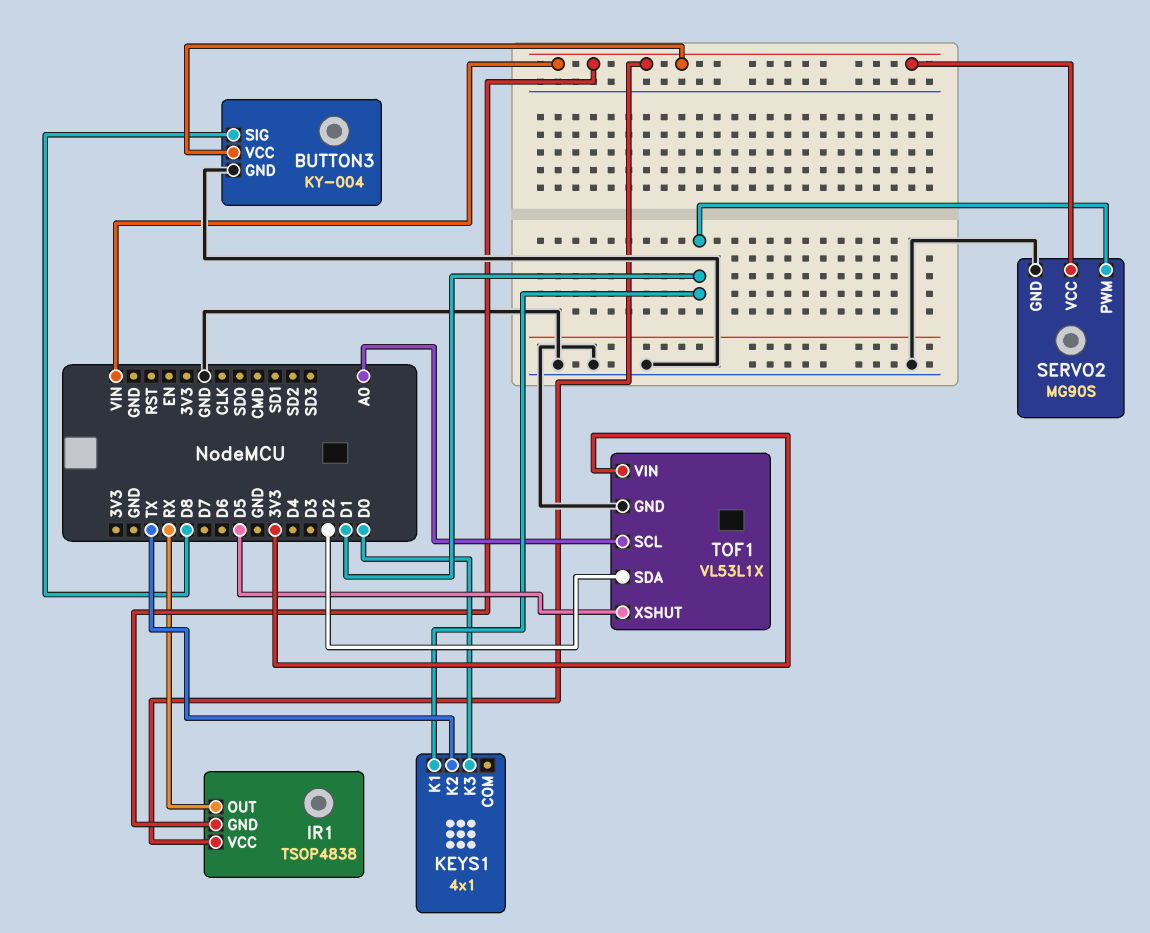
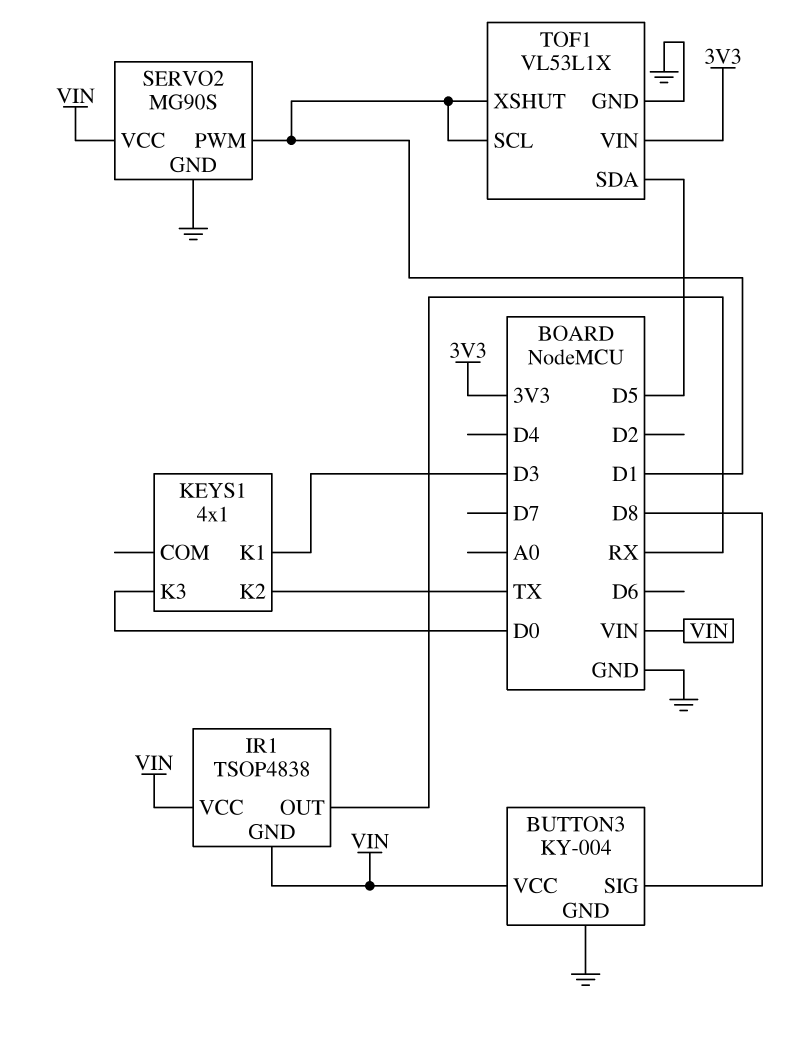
KEYS1 pin K1: D1 -> D3
TOF1 pin SCL: A0 -> D1
TOF1 pin SDA: D2 -> D5
TOF1 pin XSHUT: D5 -> D1

